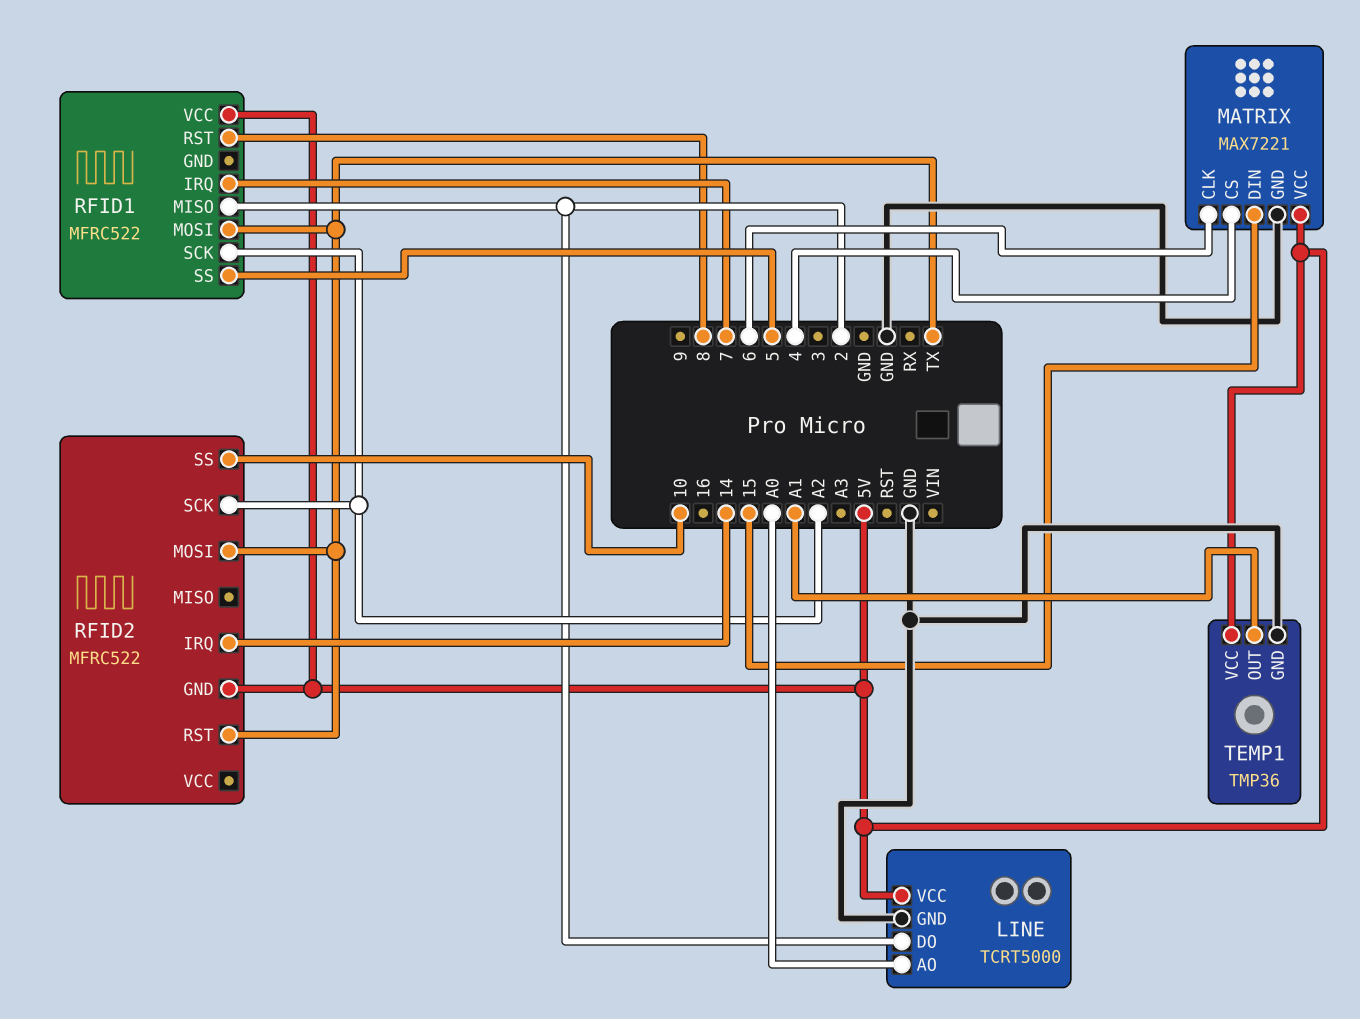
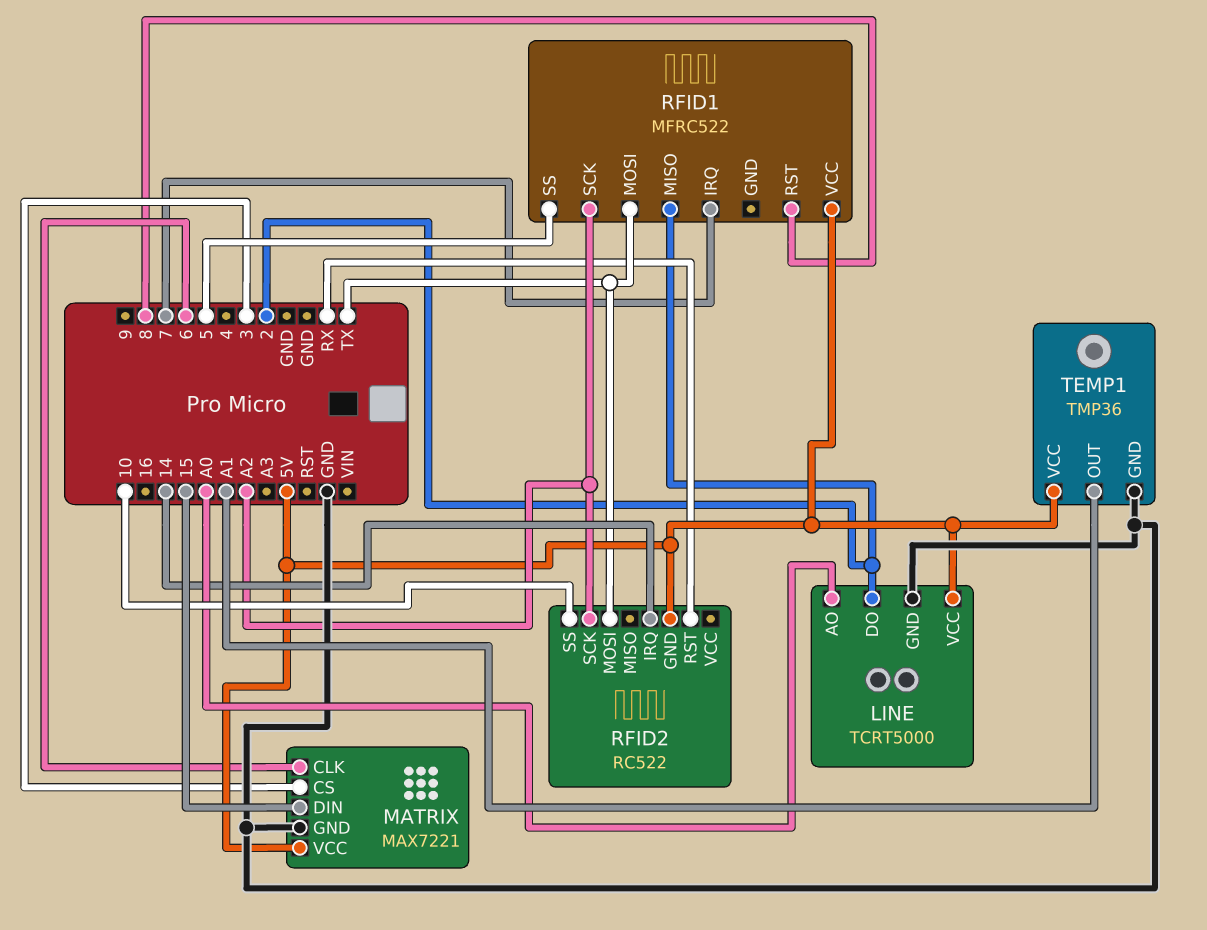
MATRIX pin CS: 4 -> 3
RFID2: MFRC522 -> RC522
RFID2 pin RST: TX -> RX

